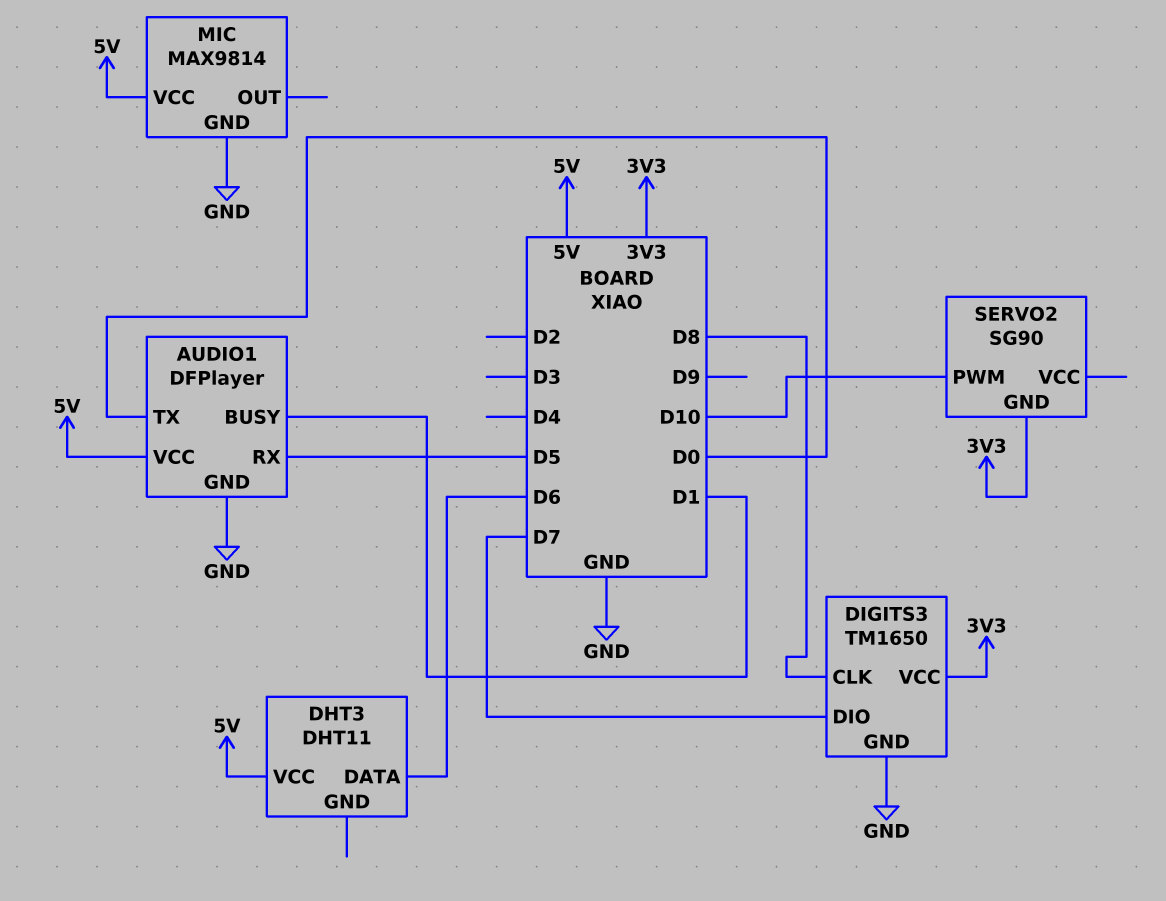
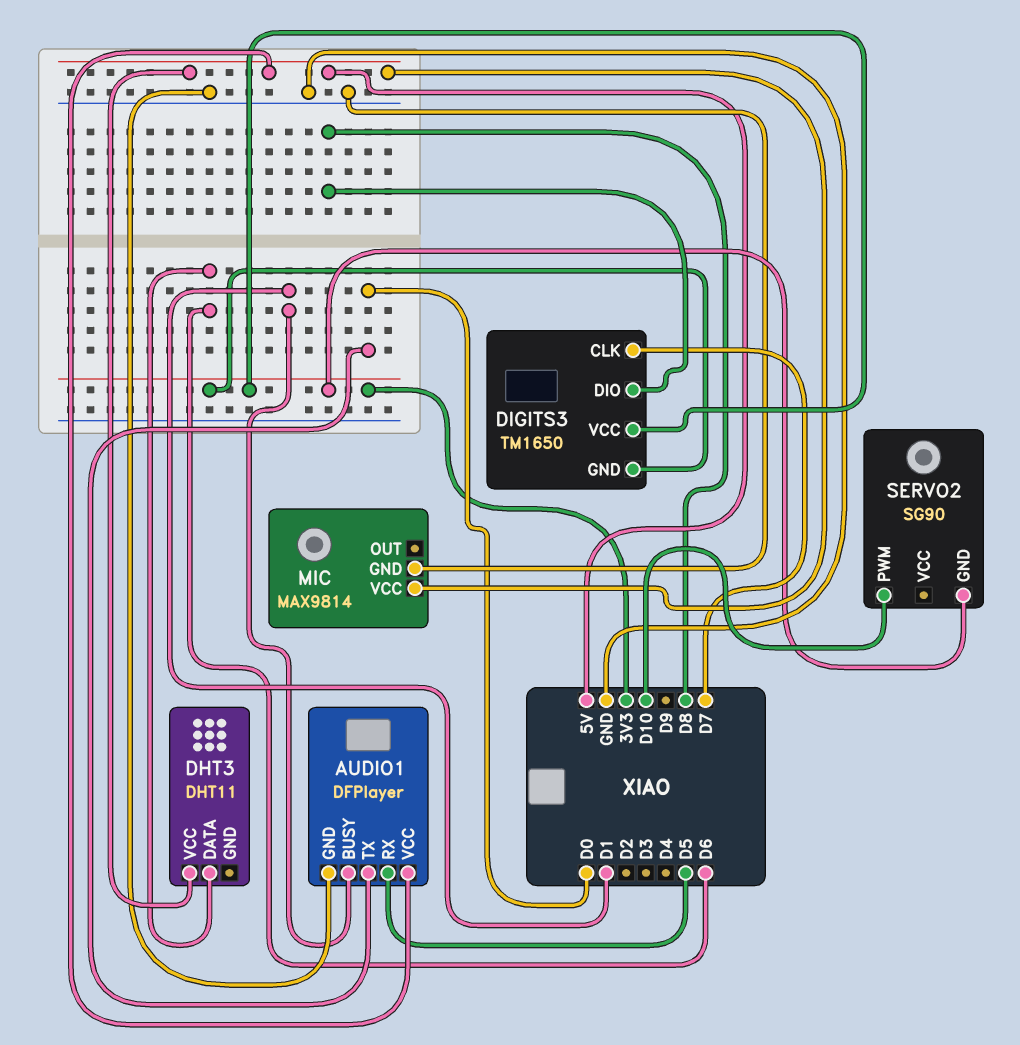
DIGITS3 pin CLK: D8 -> D7
DIGITS3 pin DIO: D7 -> D8
DIGITS3 pin GND: GND -> 3V3

